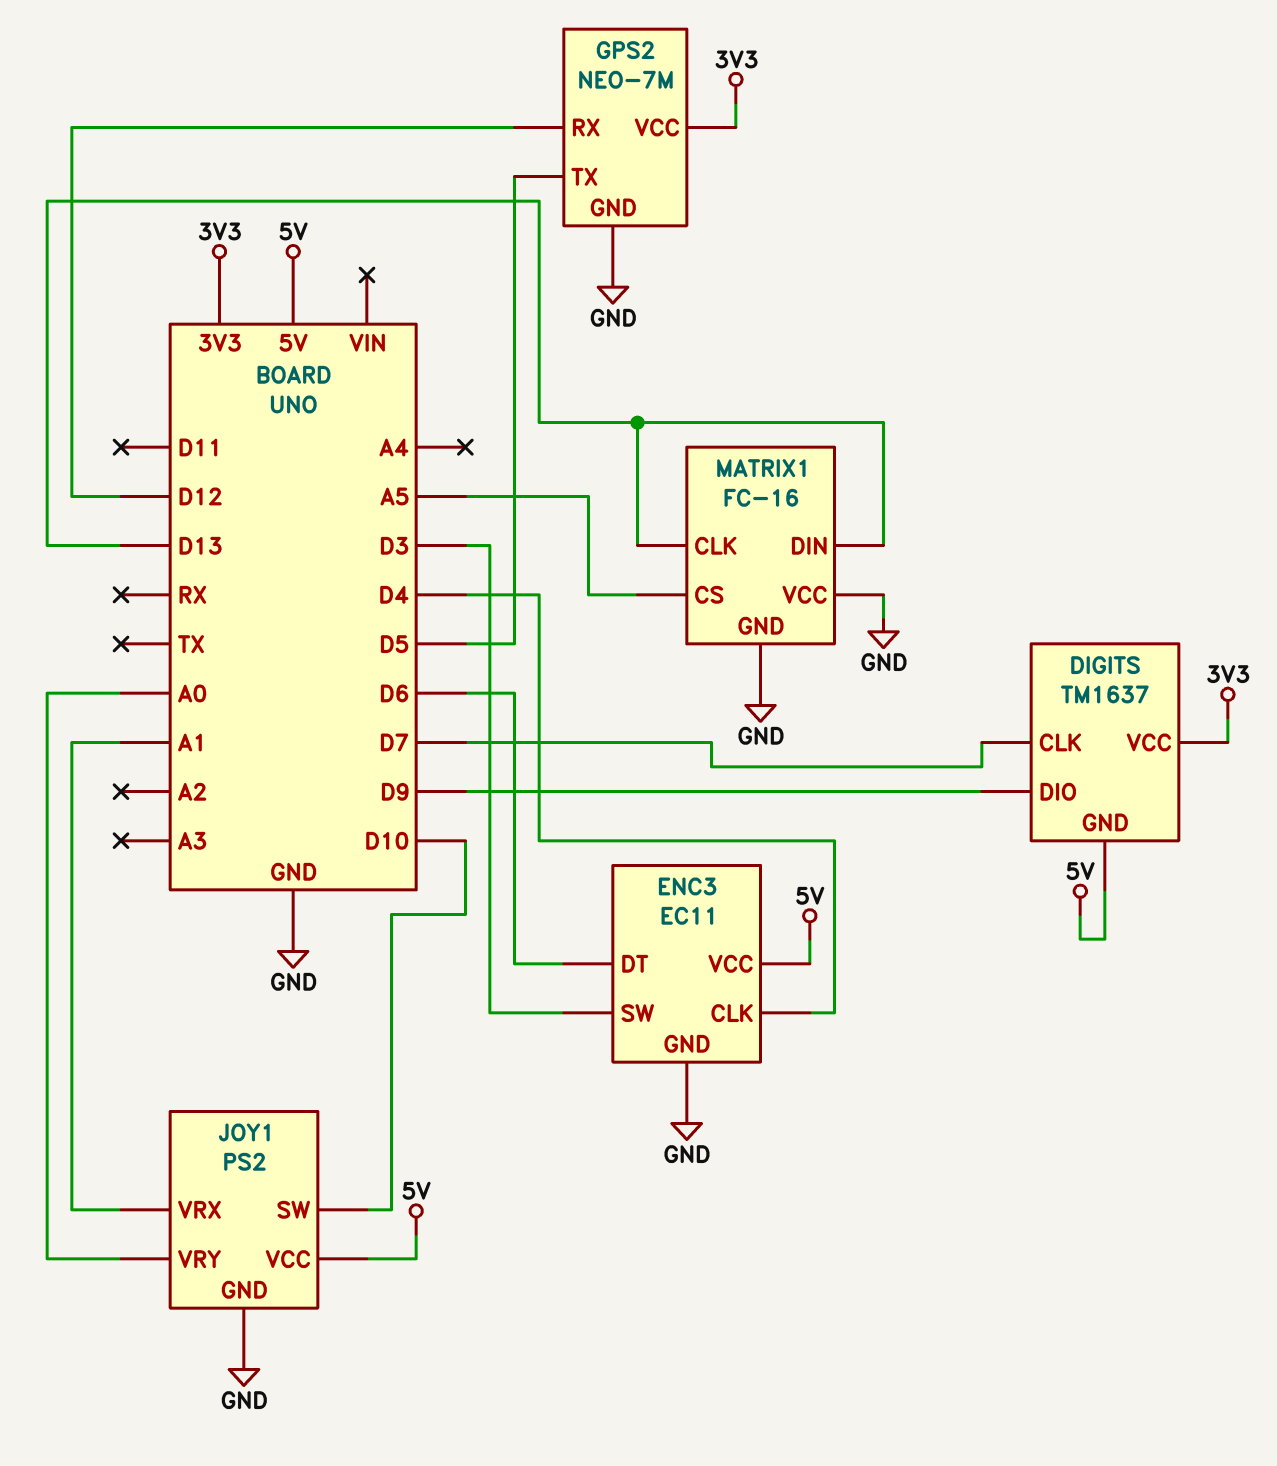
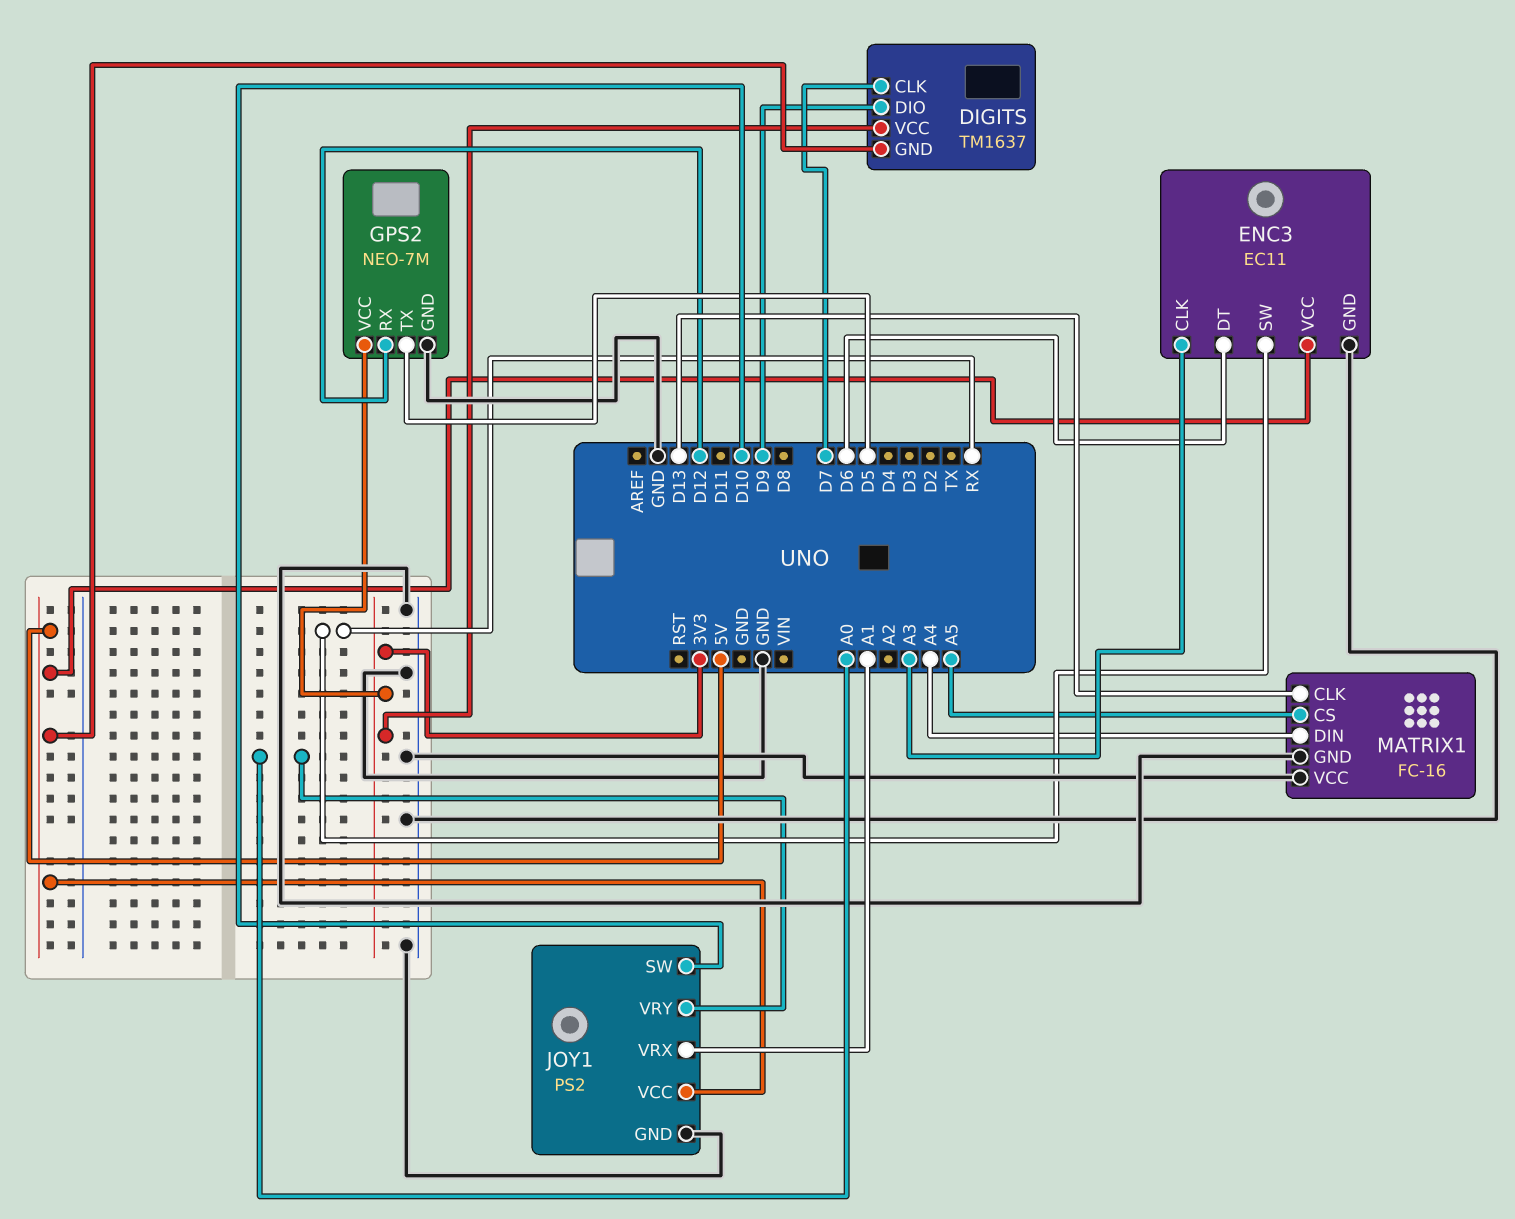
ENC3 pin CLK: D4 -> A3
ENC3 pin SW: D3 -> RX
MATRIX1 pin DIN: D13 -> A4

